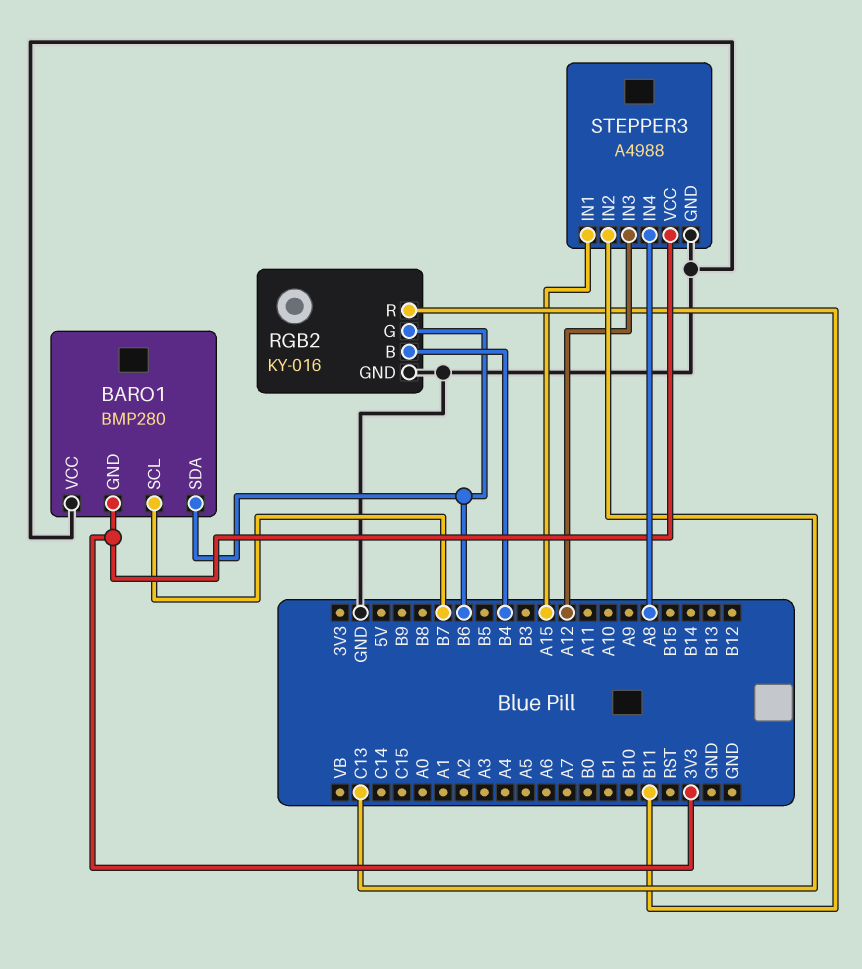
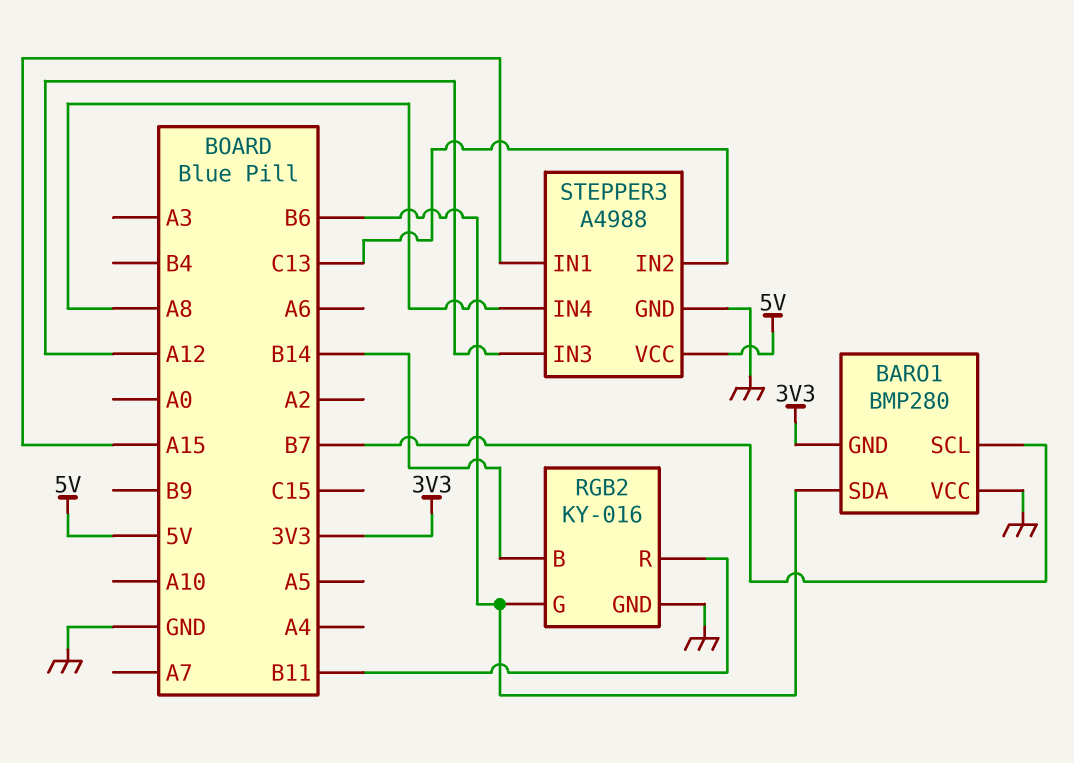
RGB2 pin B: B4 -> B14
STEPPER3 pin VCC: 3V3 -> 5V

